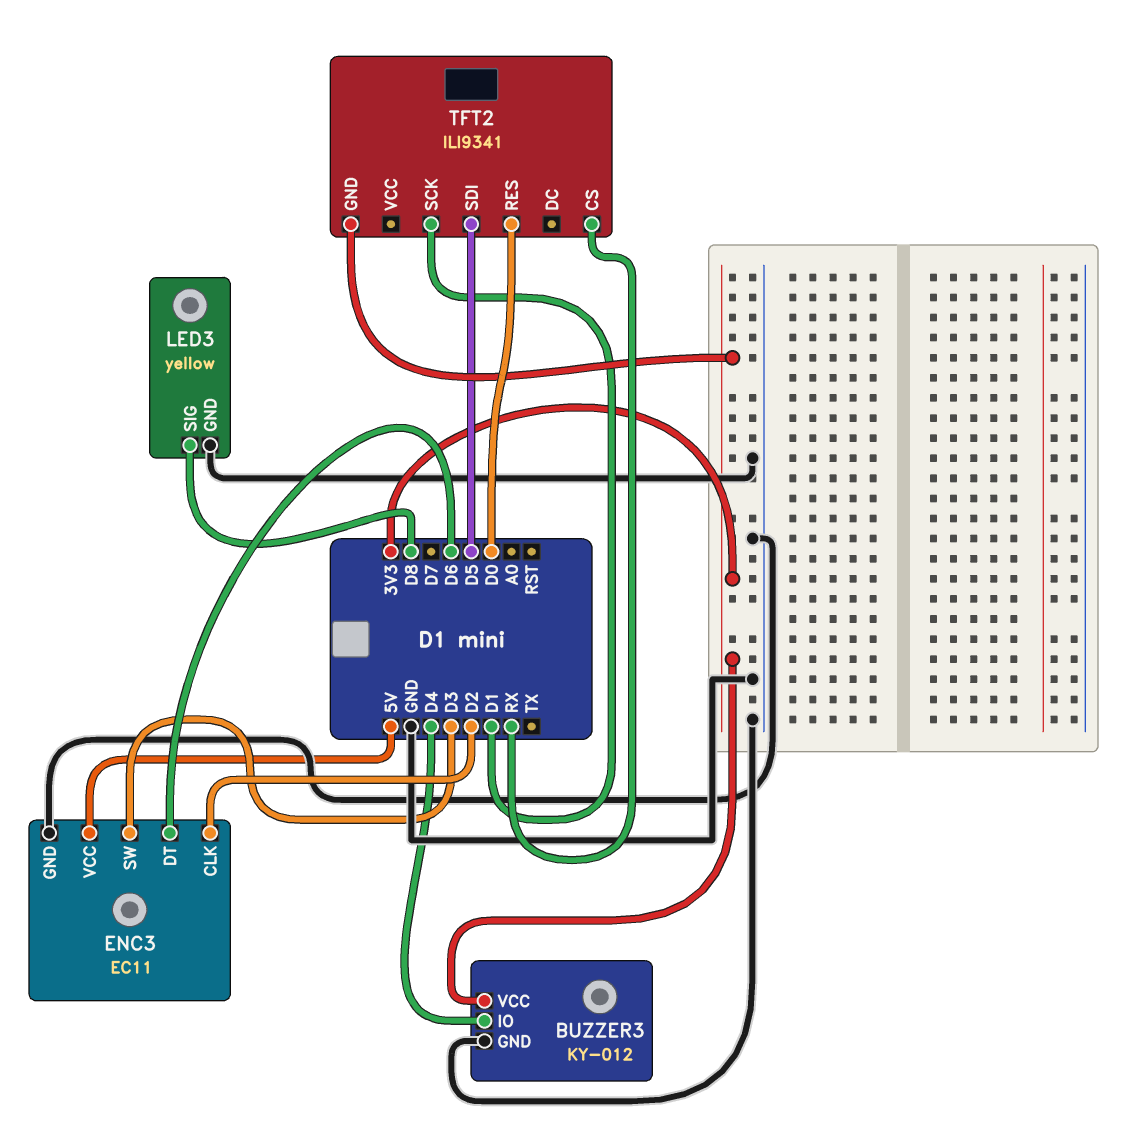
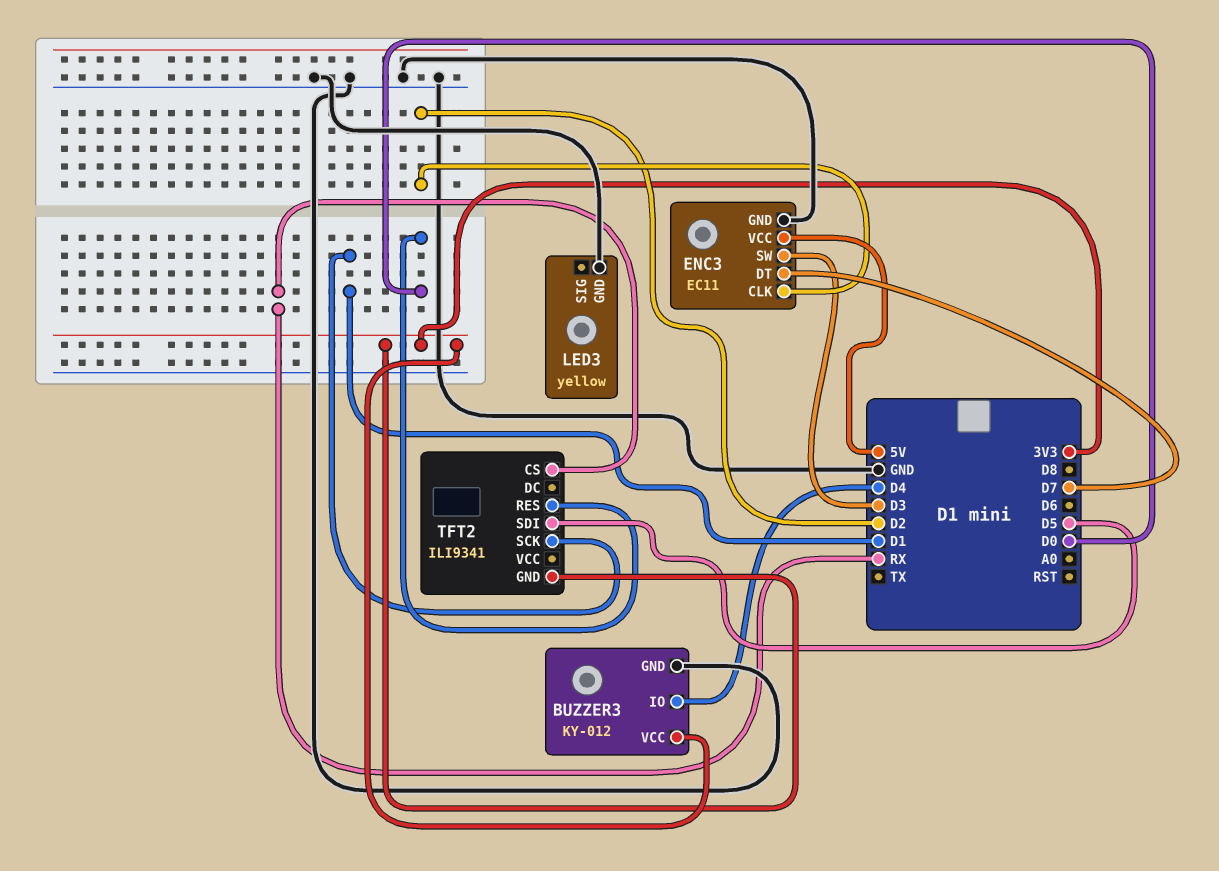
ENC3 pin DT: D6 -> D7
LED3 pin SIG: D8 -> none

